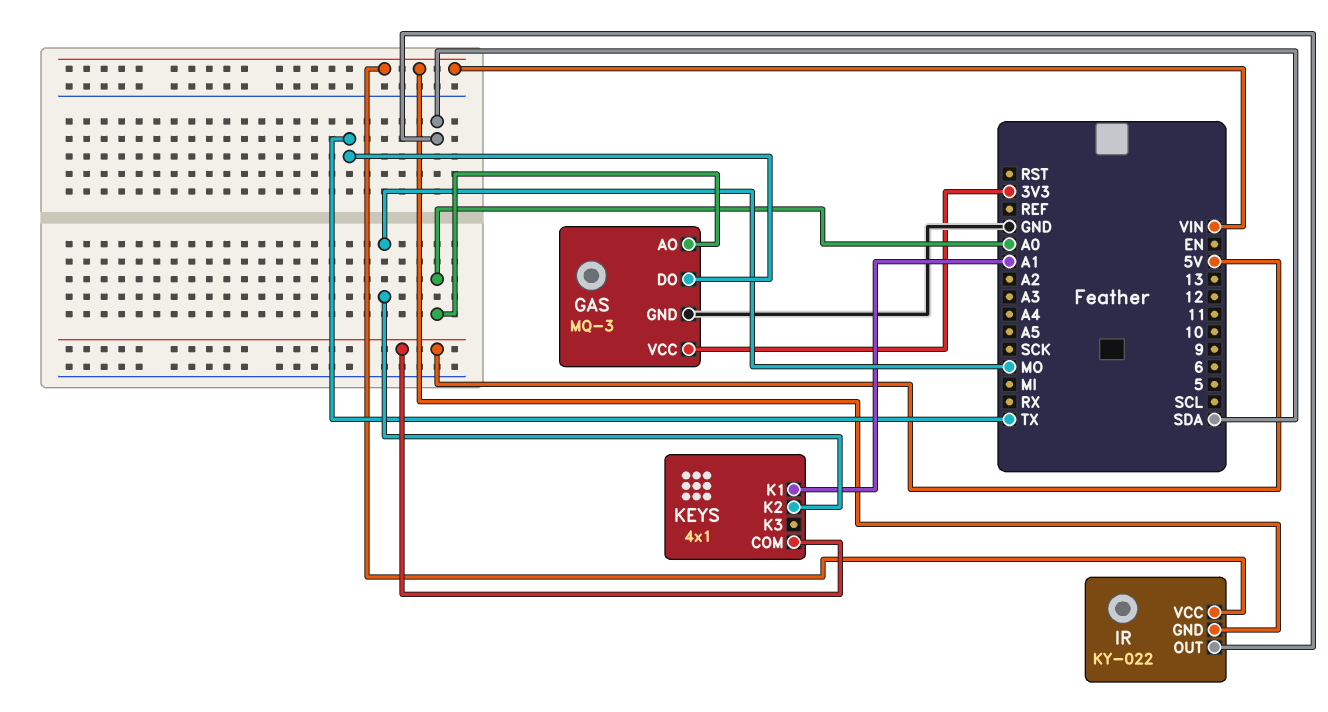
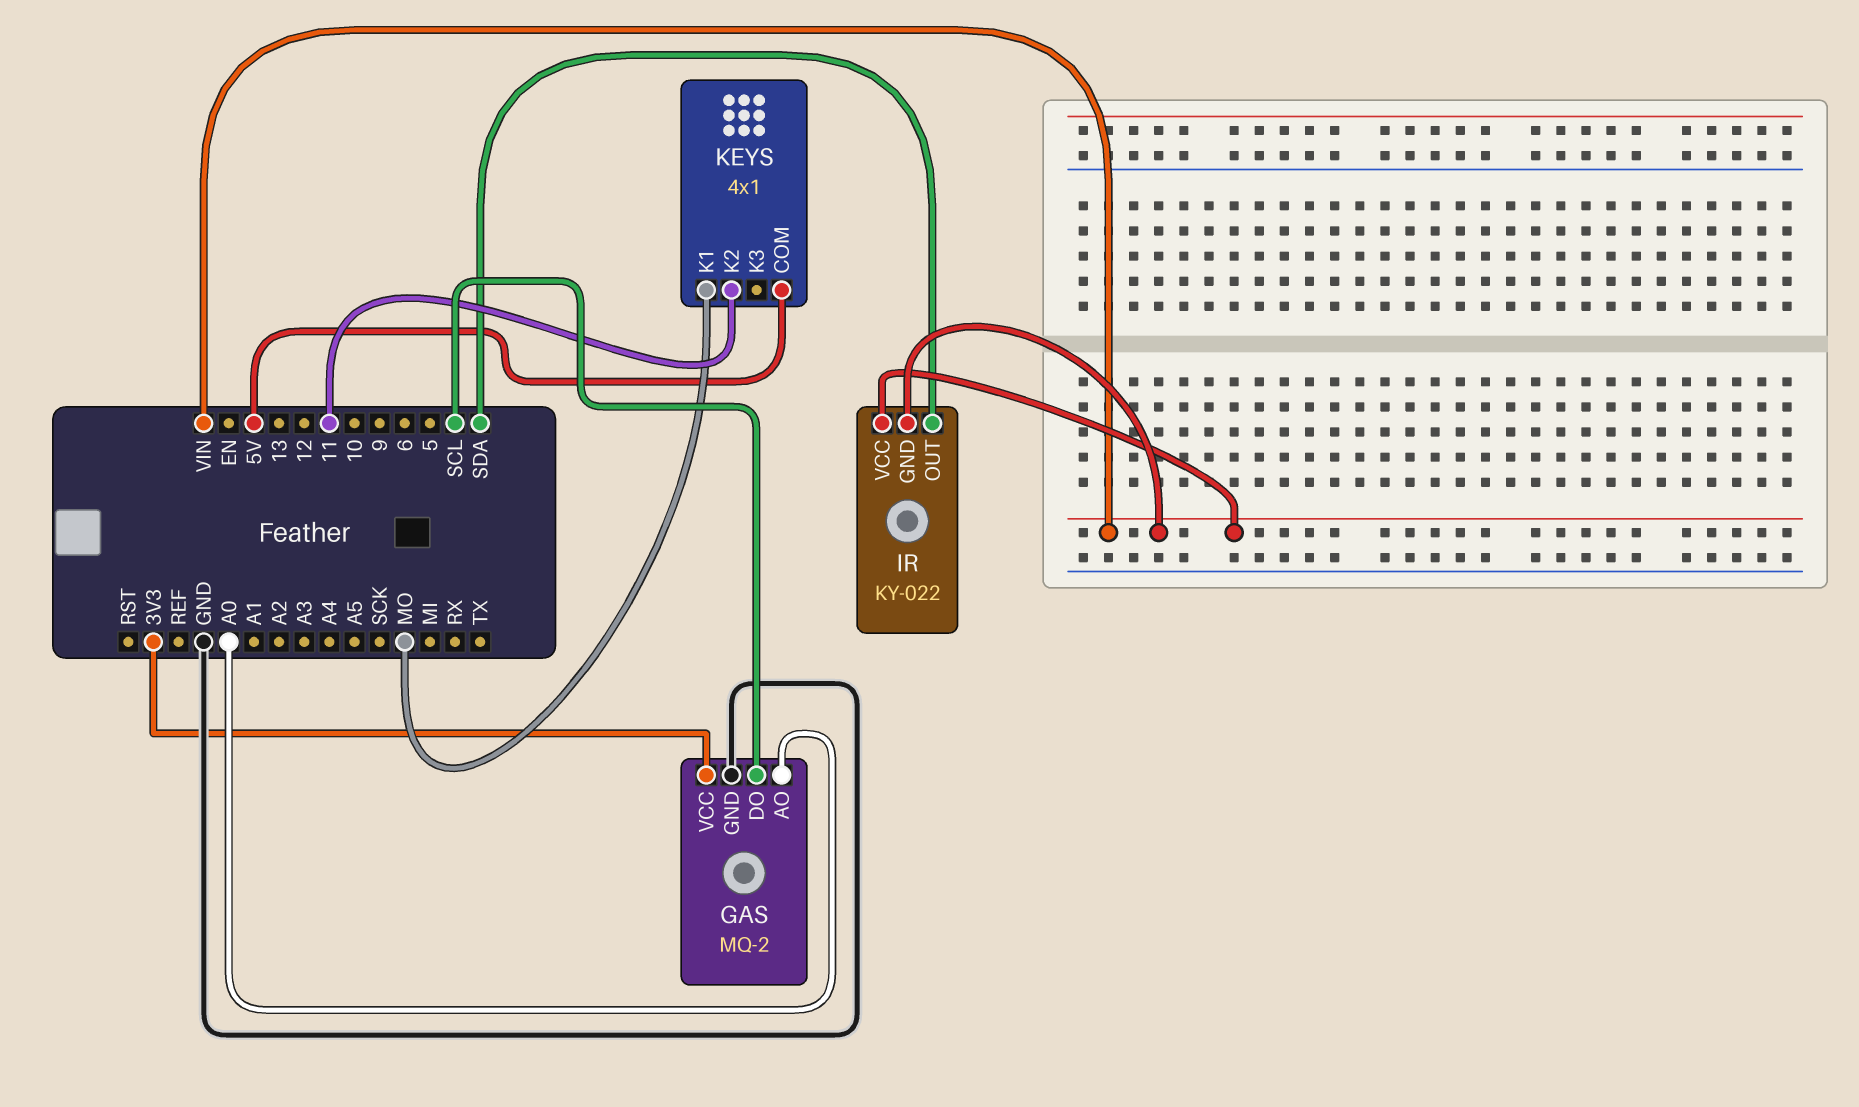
GAS: MQ-3 -> MQ-2
GAS pin DO: TX -> SCL
KEYS pin K1: A1 -> MO
KEYS pin K2: MO -> 11

